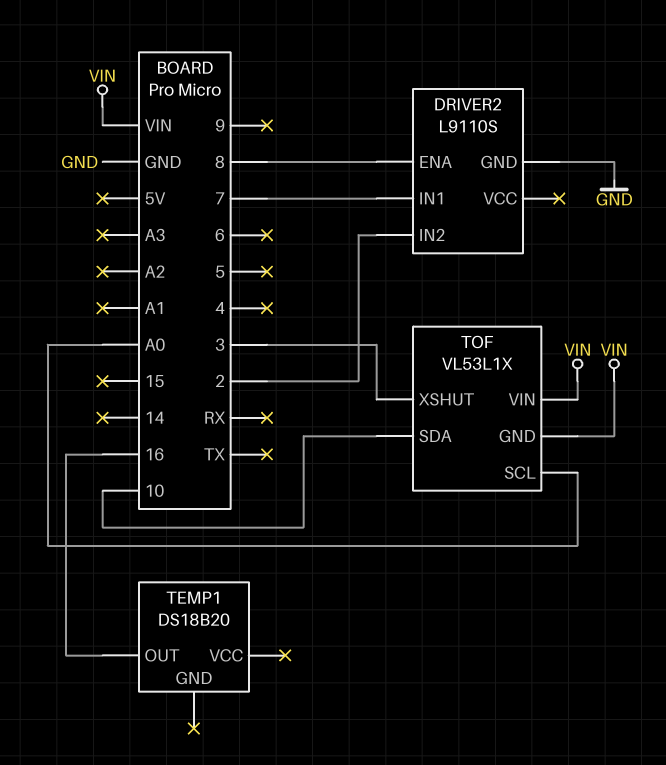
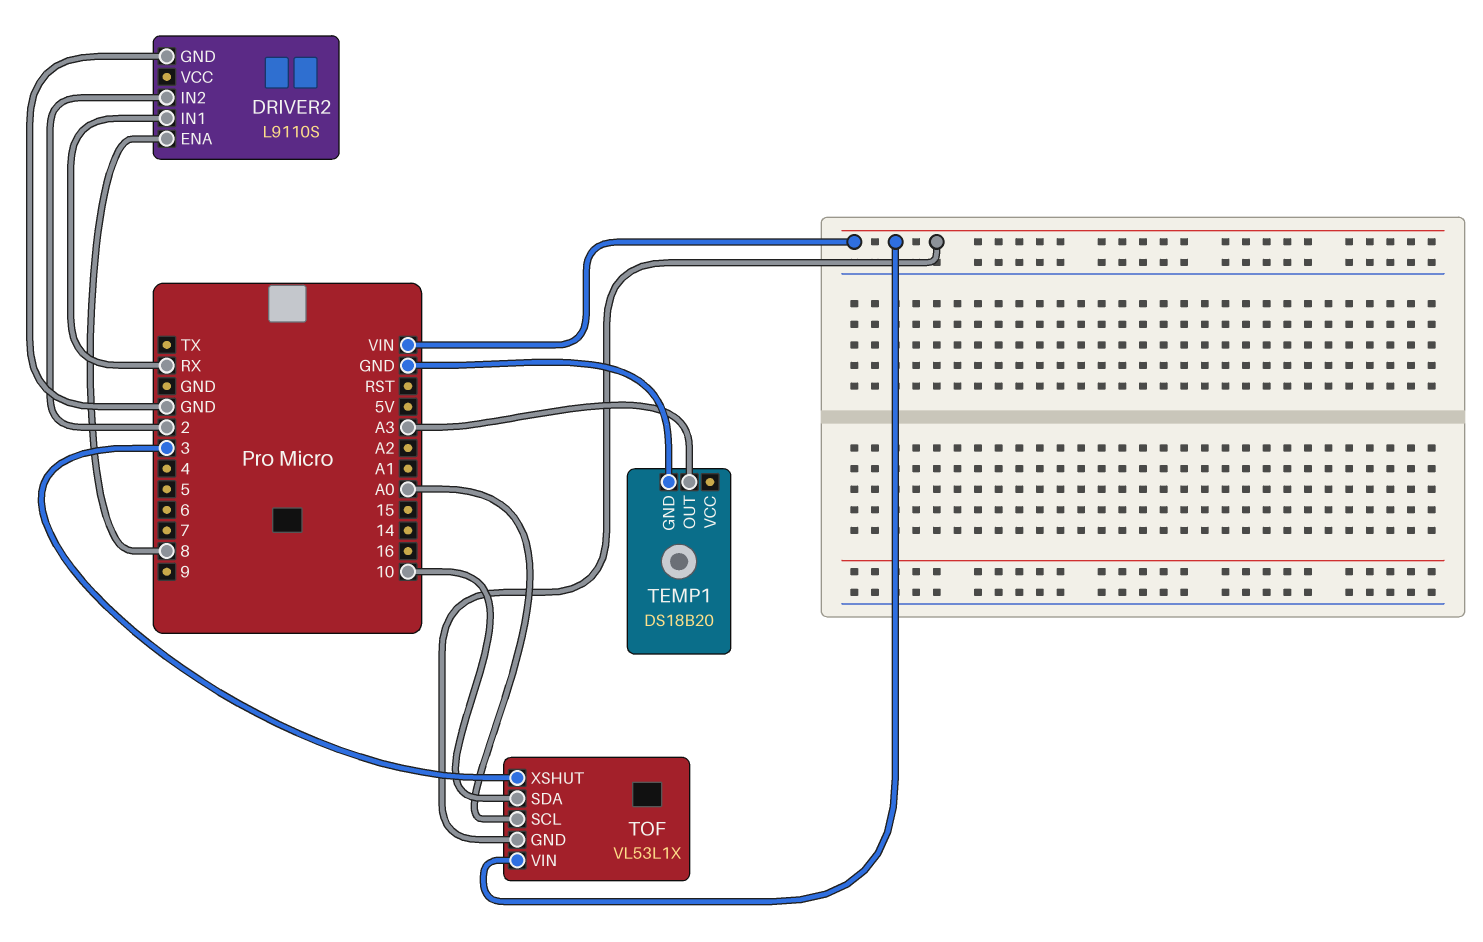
DRIVER2 pin IN1: 7 -> RX
TEMP1 pin GND: none -> GND
TEMP1 pin OUT: 16 -> A3

